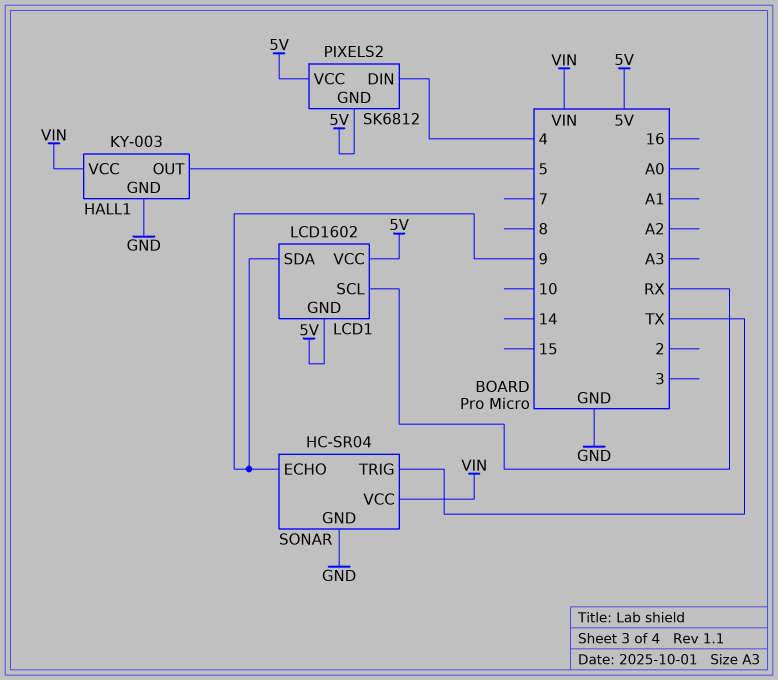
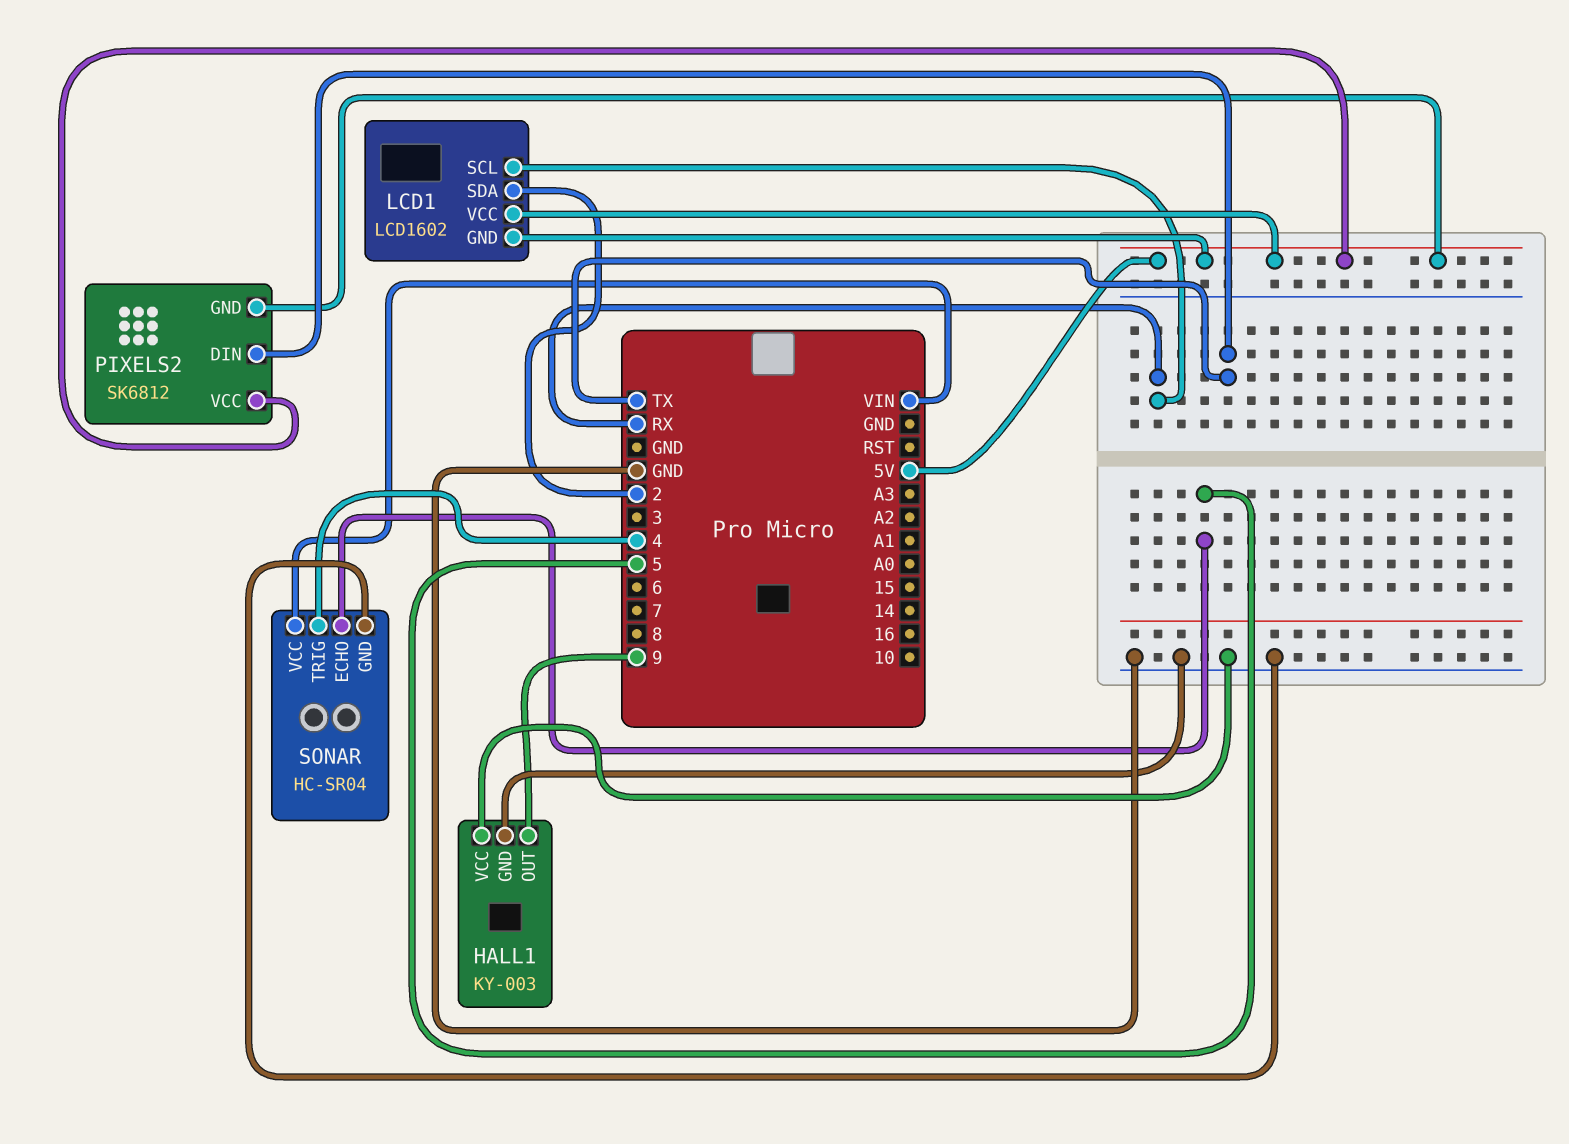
HALL1 pin OUT: 5 -> 9
HALL1 pin VCC: VIN -> GND
LCD1 pin SDA: 9 -> 2
PIXELS2 pin DIN: 4 -> TX
SONAR pin ECHO: 9 -> 5
SONAR pin TRIG: TX -> 4

